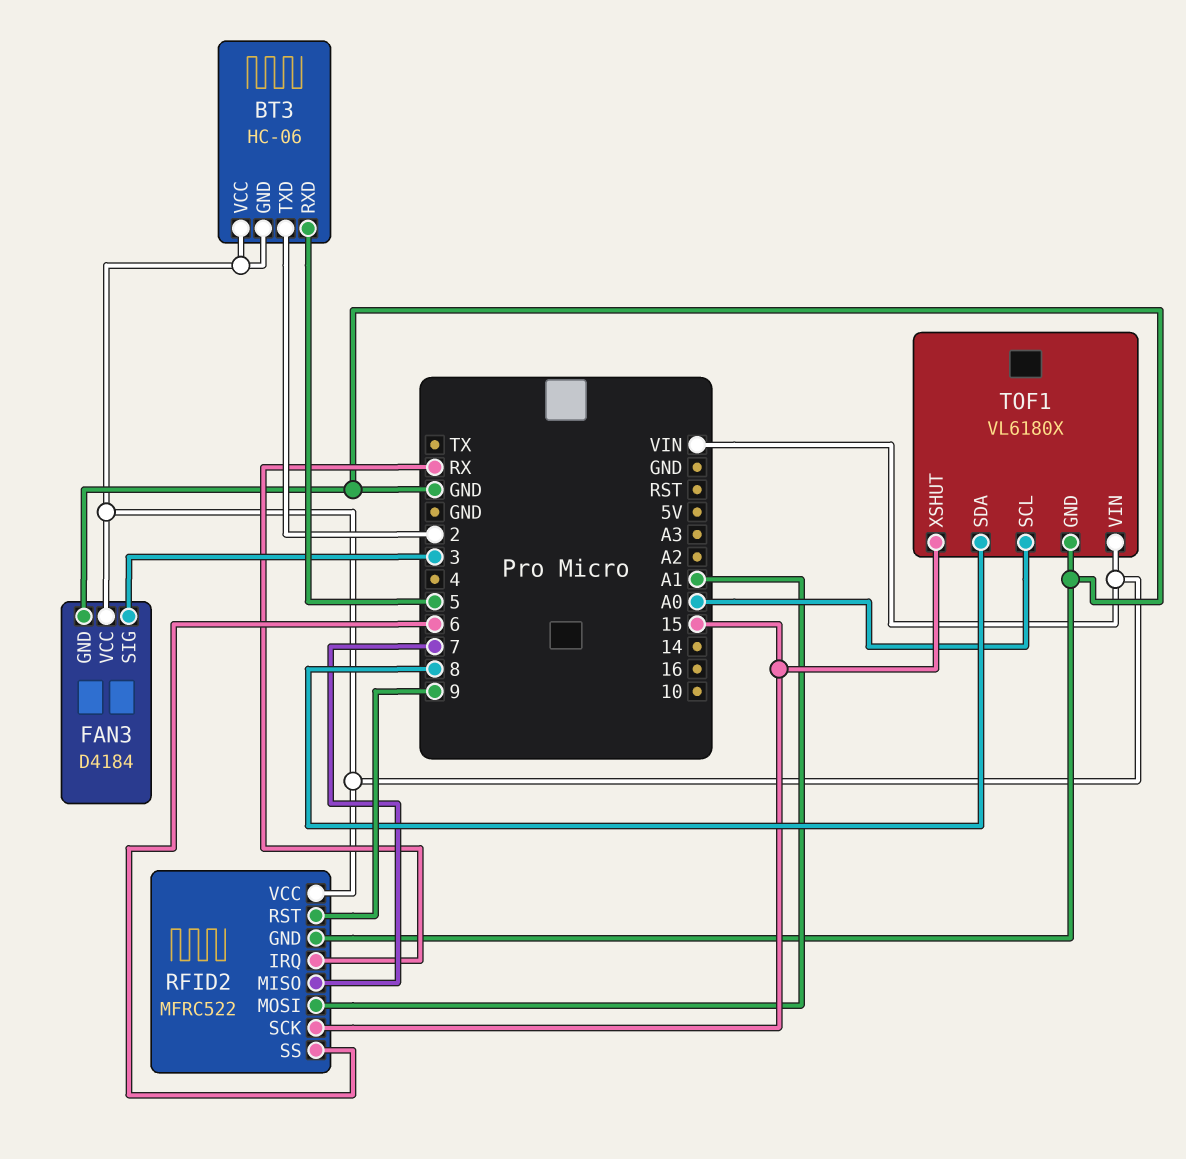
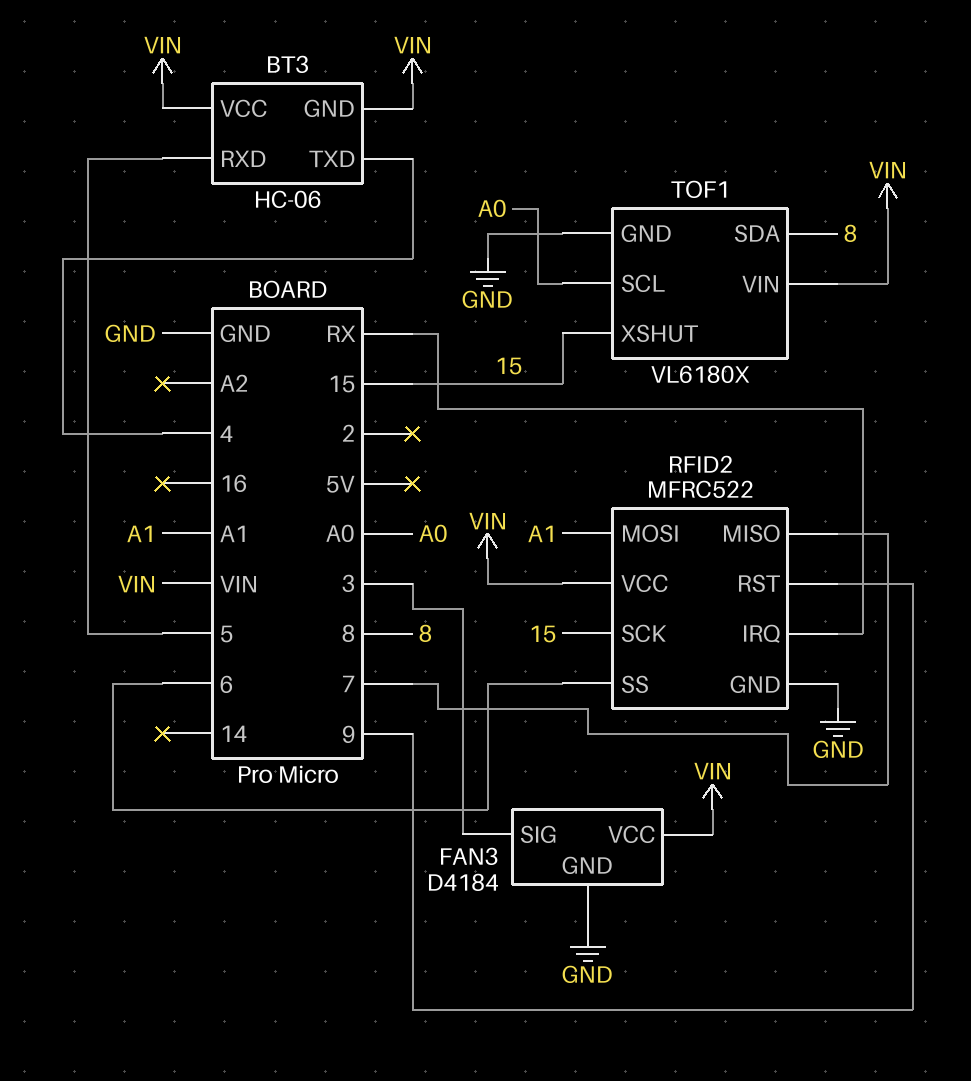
BT3 pin TXD: 2 -> 4

